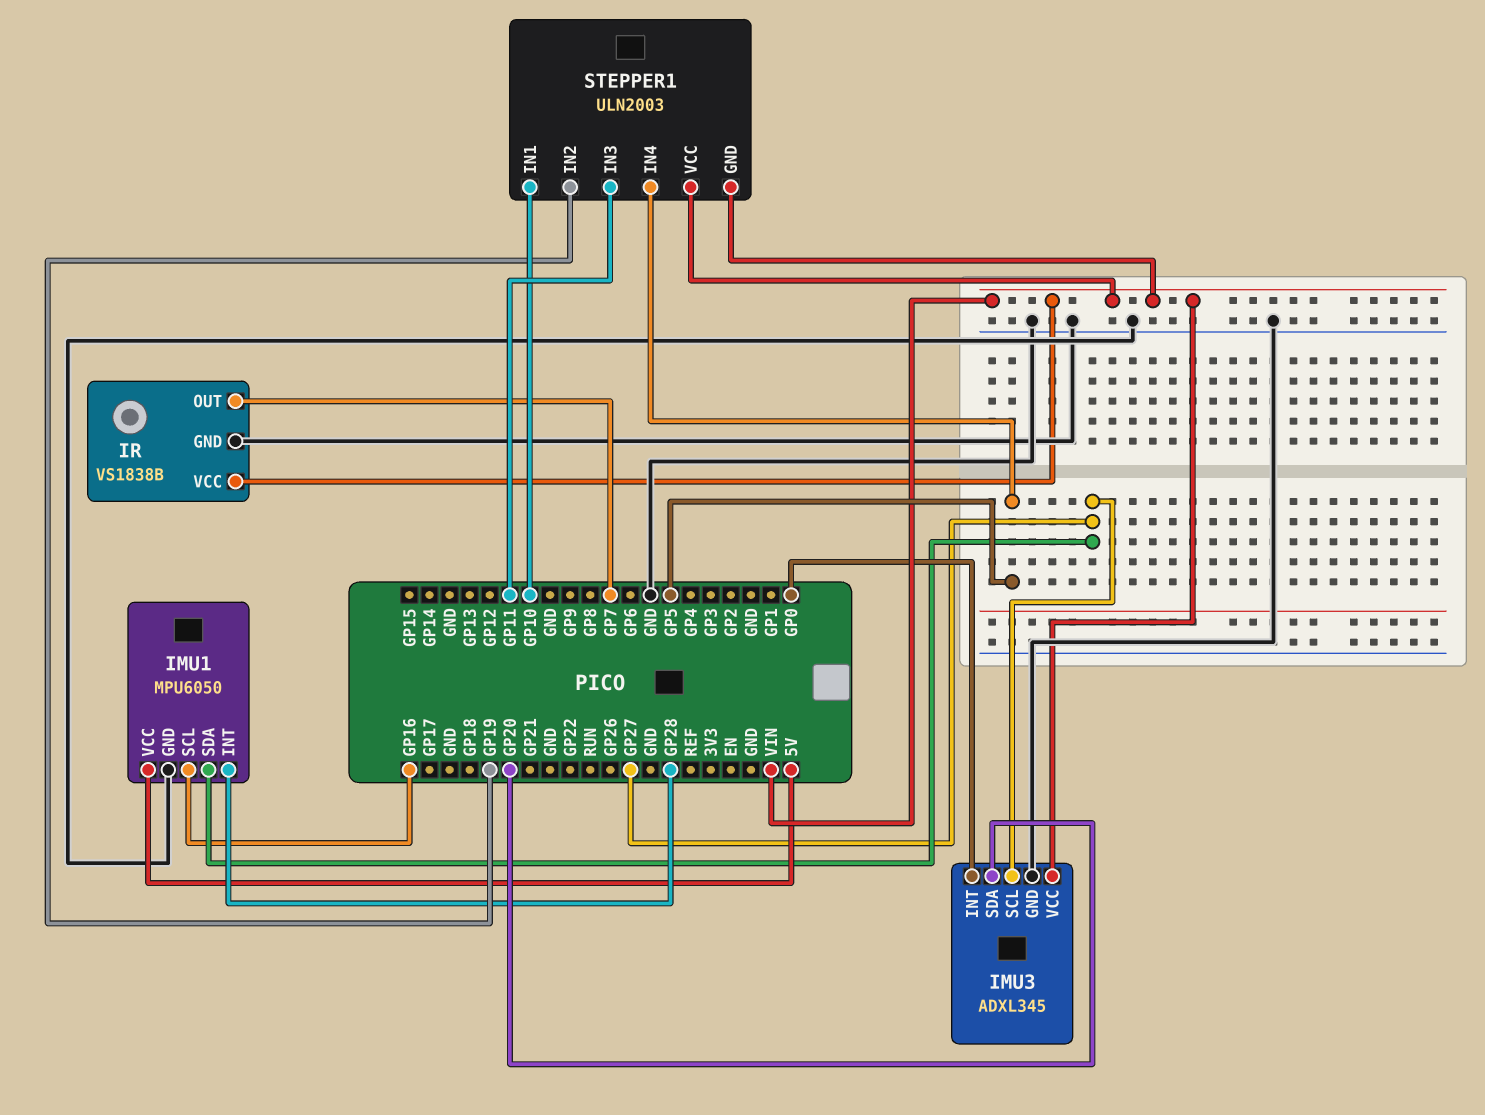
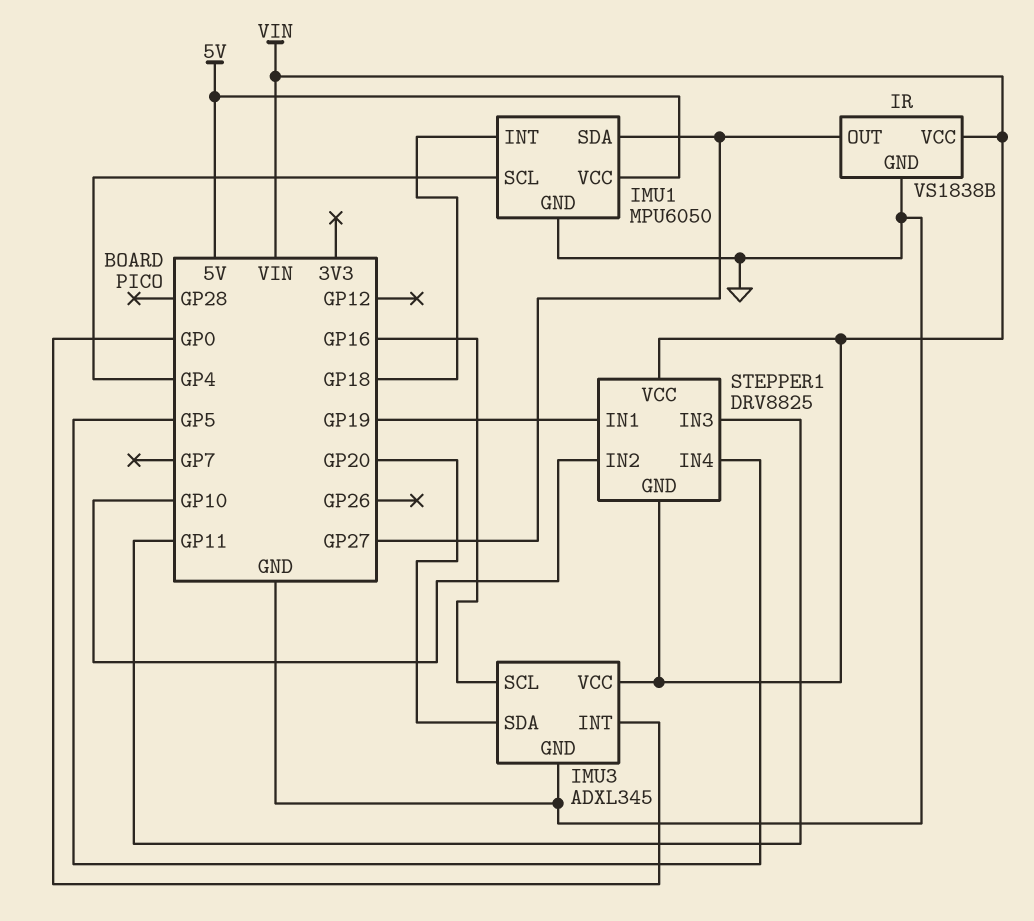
IMU1 pin INT: GP28 -> GP18
IMU1 pin SCL: GP16 -> GP4
IMU3 pin SCL: GP27 -> GP16
IR pin OUT: GP7 -> GP27
STEPPER1: ULN2003 -> DRV8825
STEPPER1 pin IN1: GP10 -> GP19
STEPPER1 pin IN2: GP19 -> GP10

